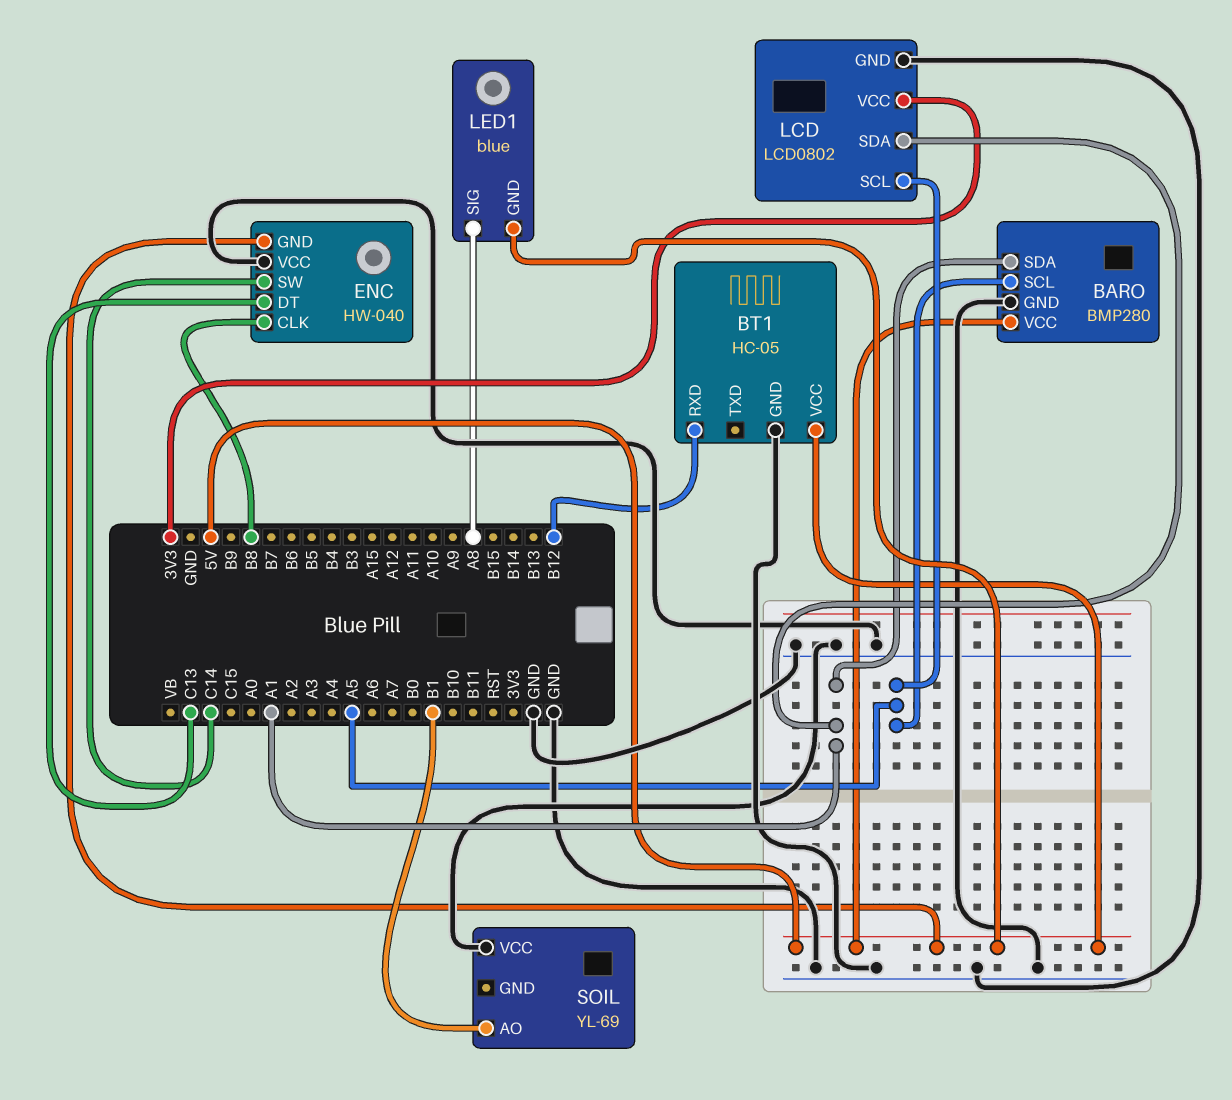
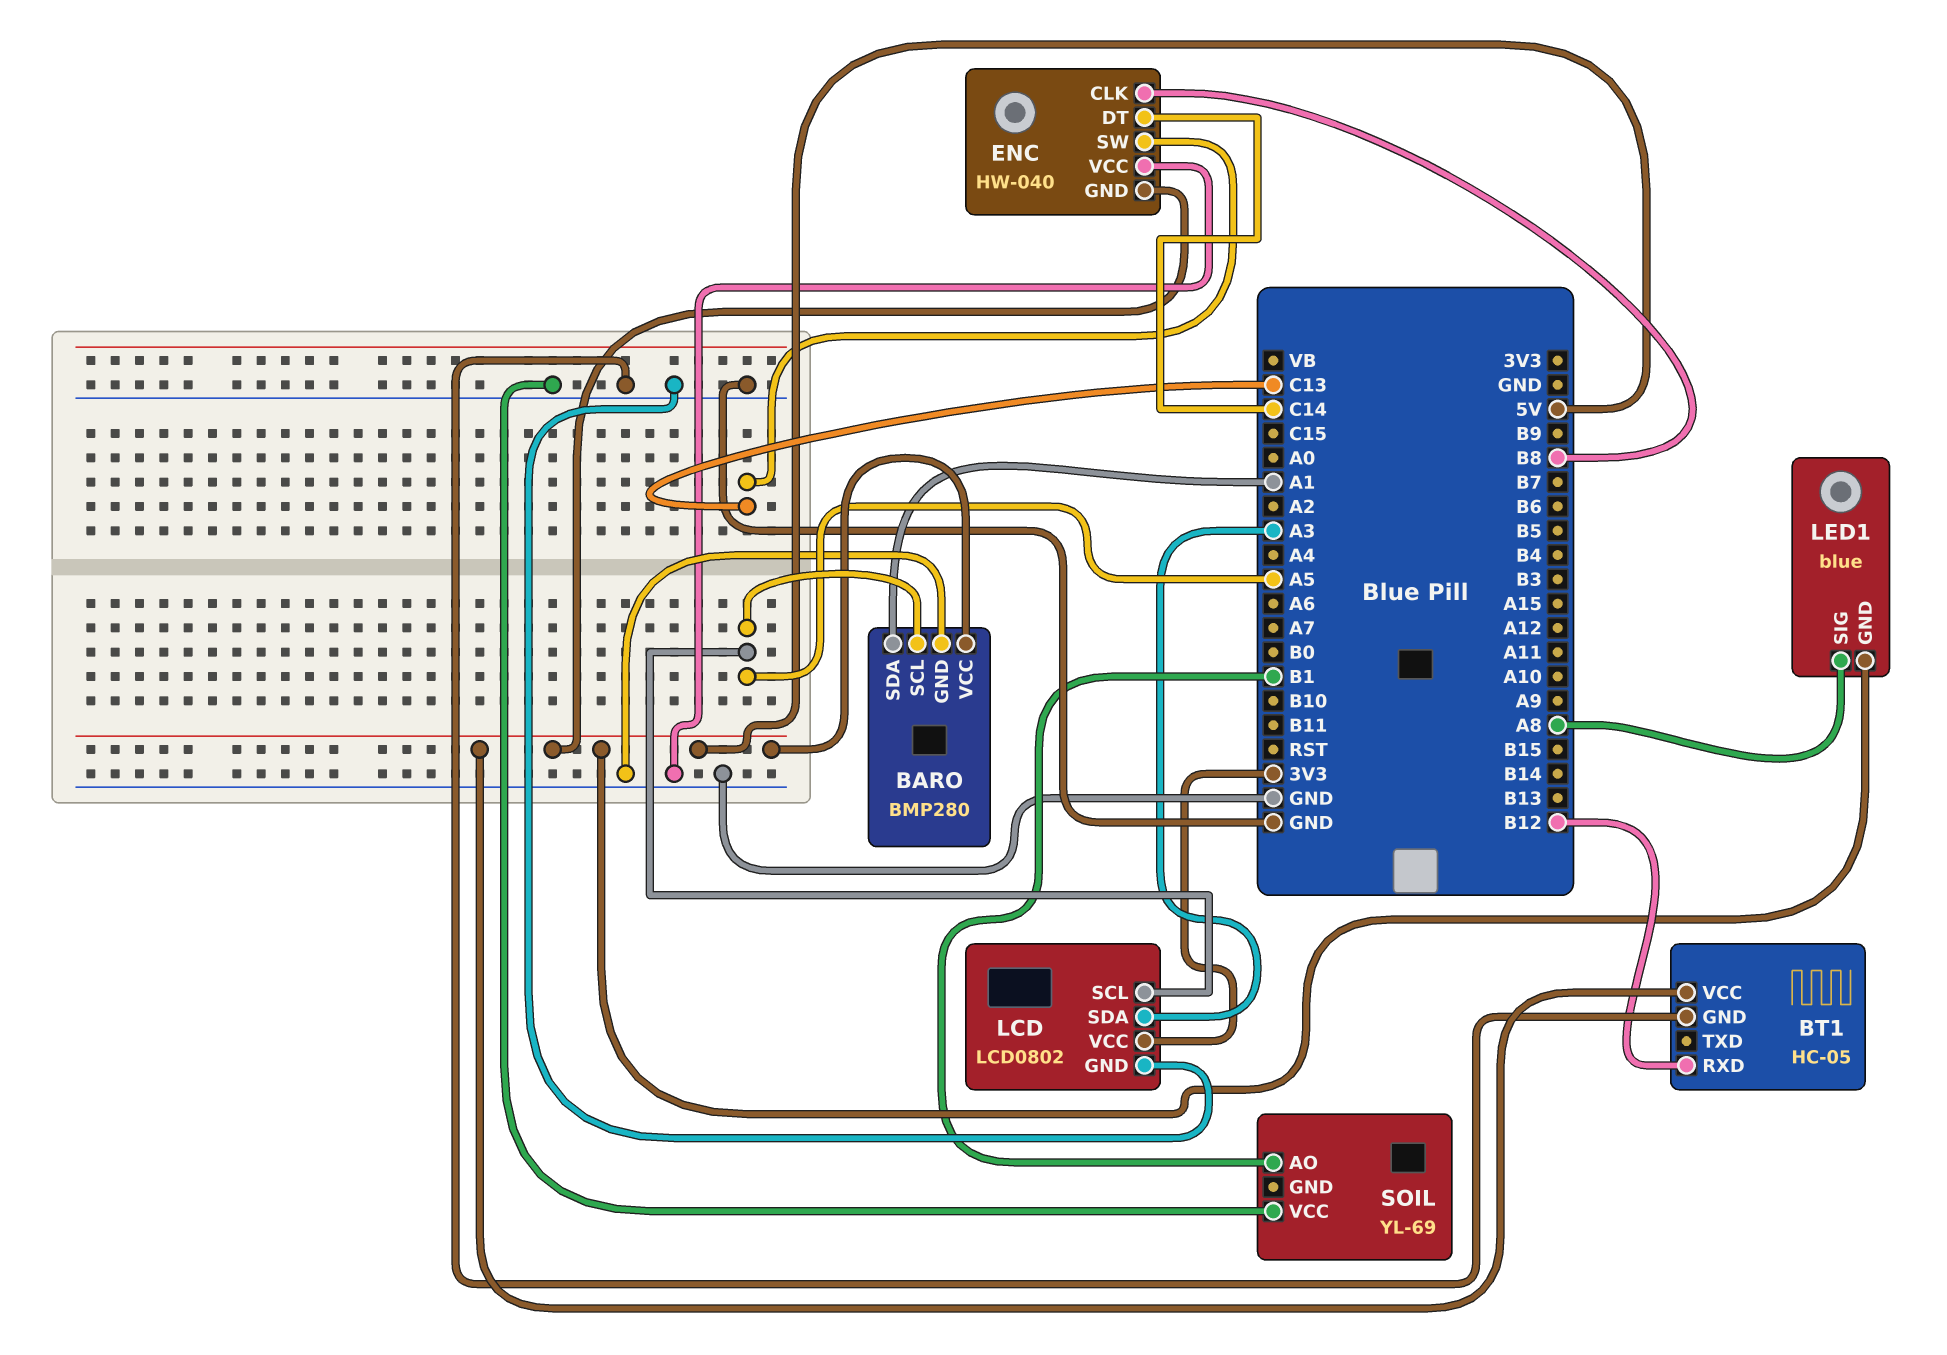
ENC pin DT: C13 -> C14
ENC pin SW: C14 -> C13
LCD pin SDA: A1 -> A3

